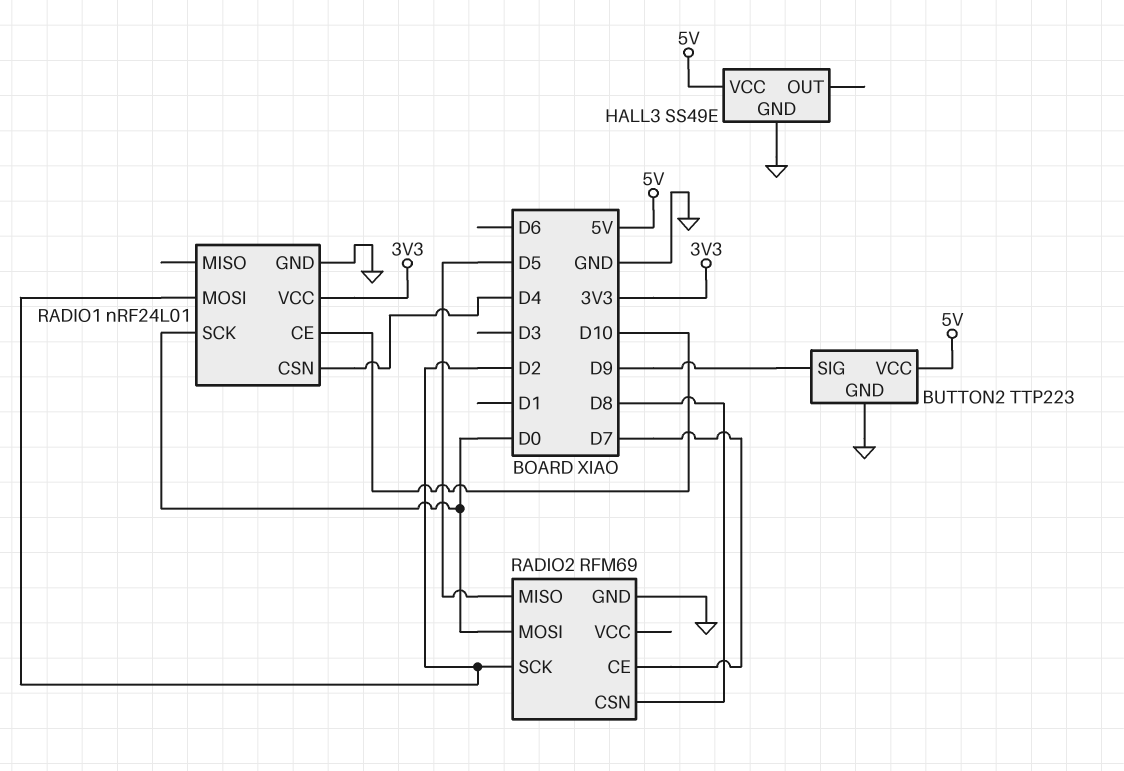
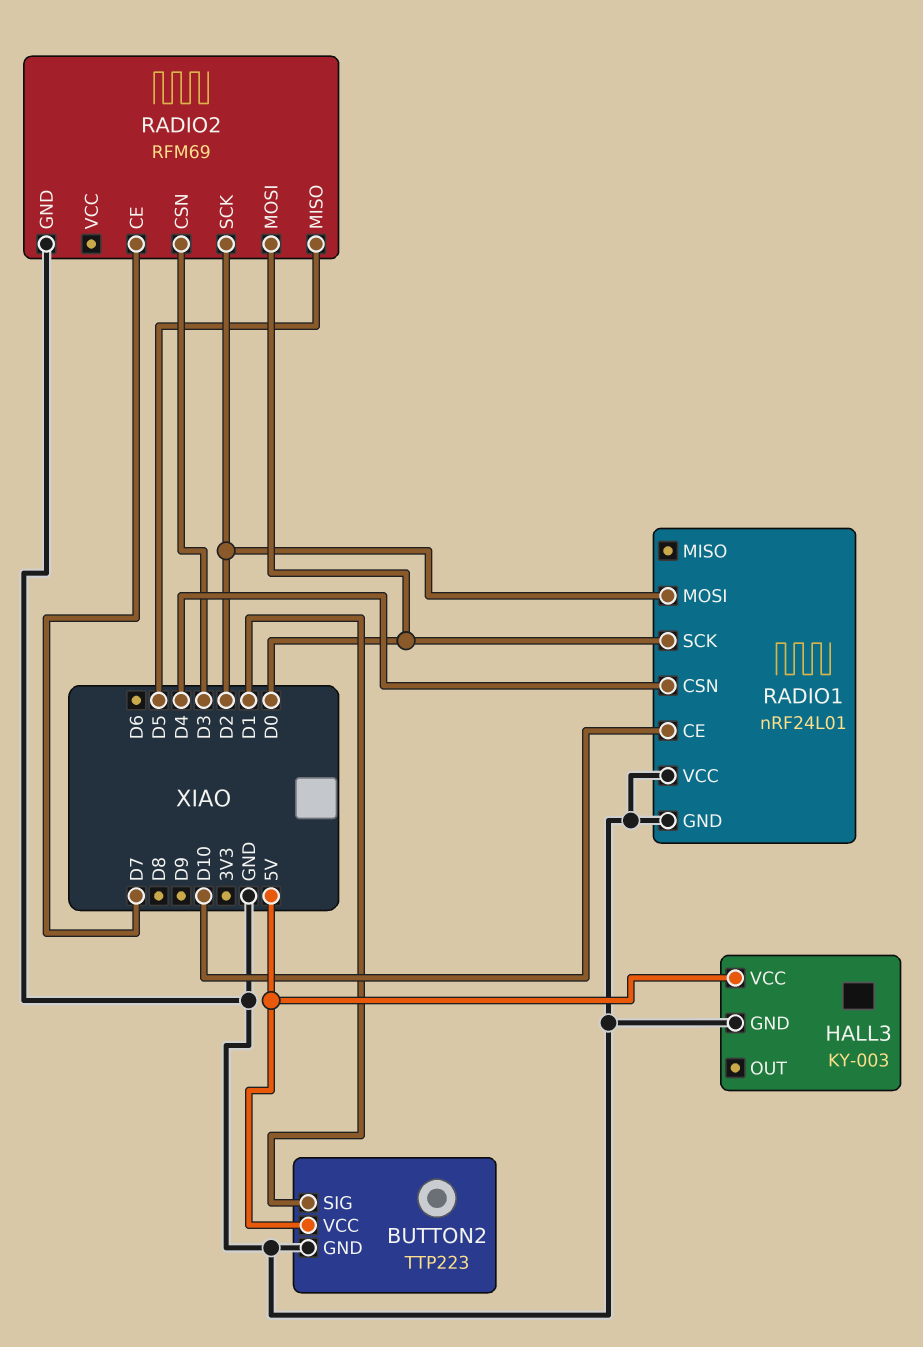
BUTTON2 pin SIG: D9 -> D1
HALL3: SS49E -> KY-003
RADIO1 pin VCC: 3V3 -> GND
RADIO2 pin CSN: D8 -> D3

